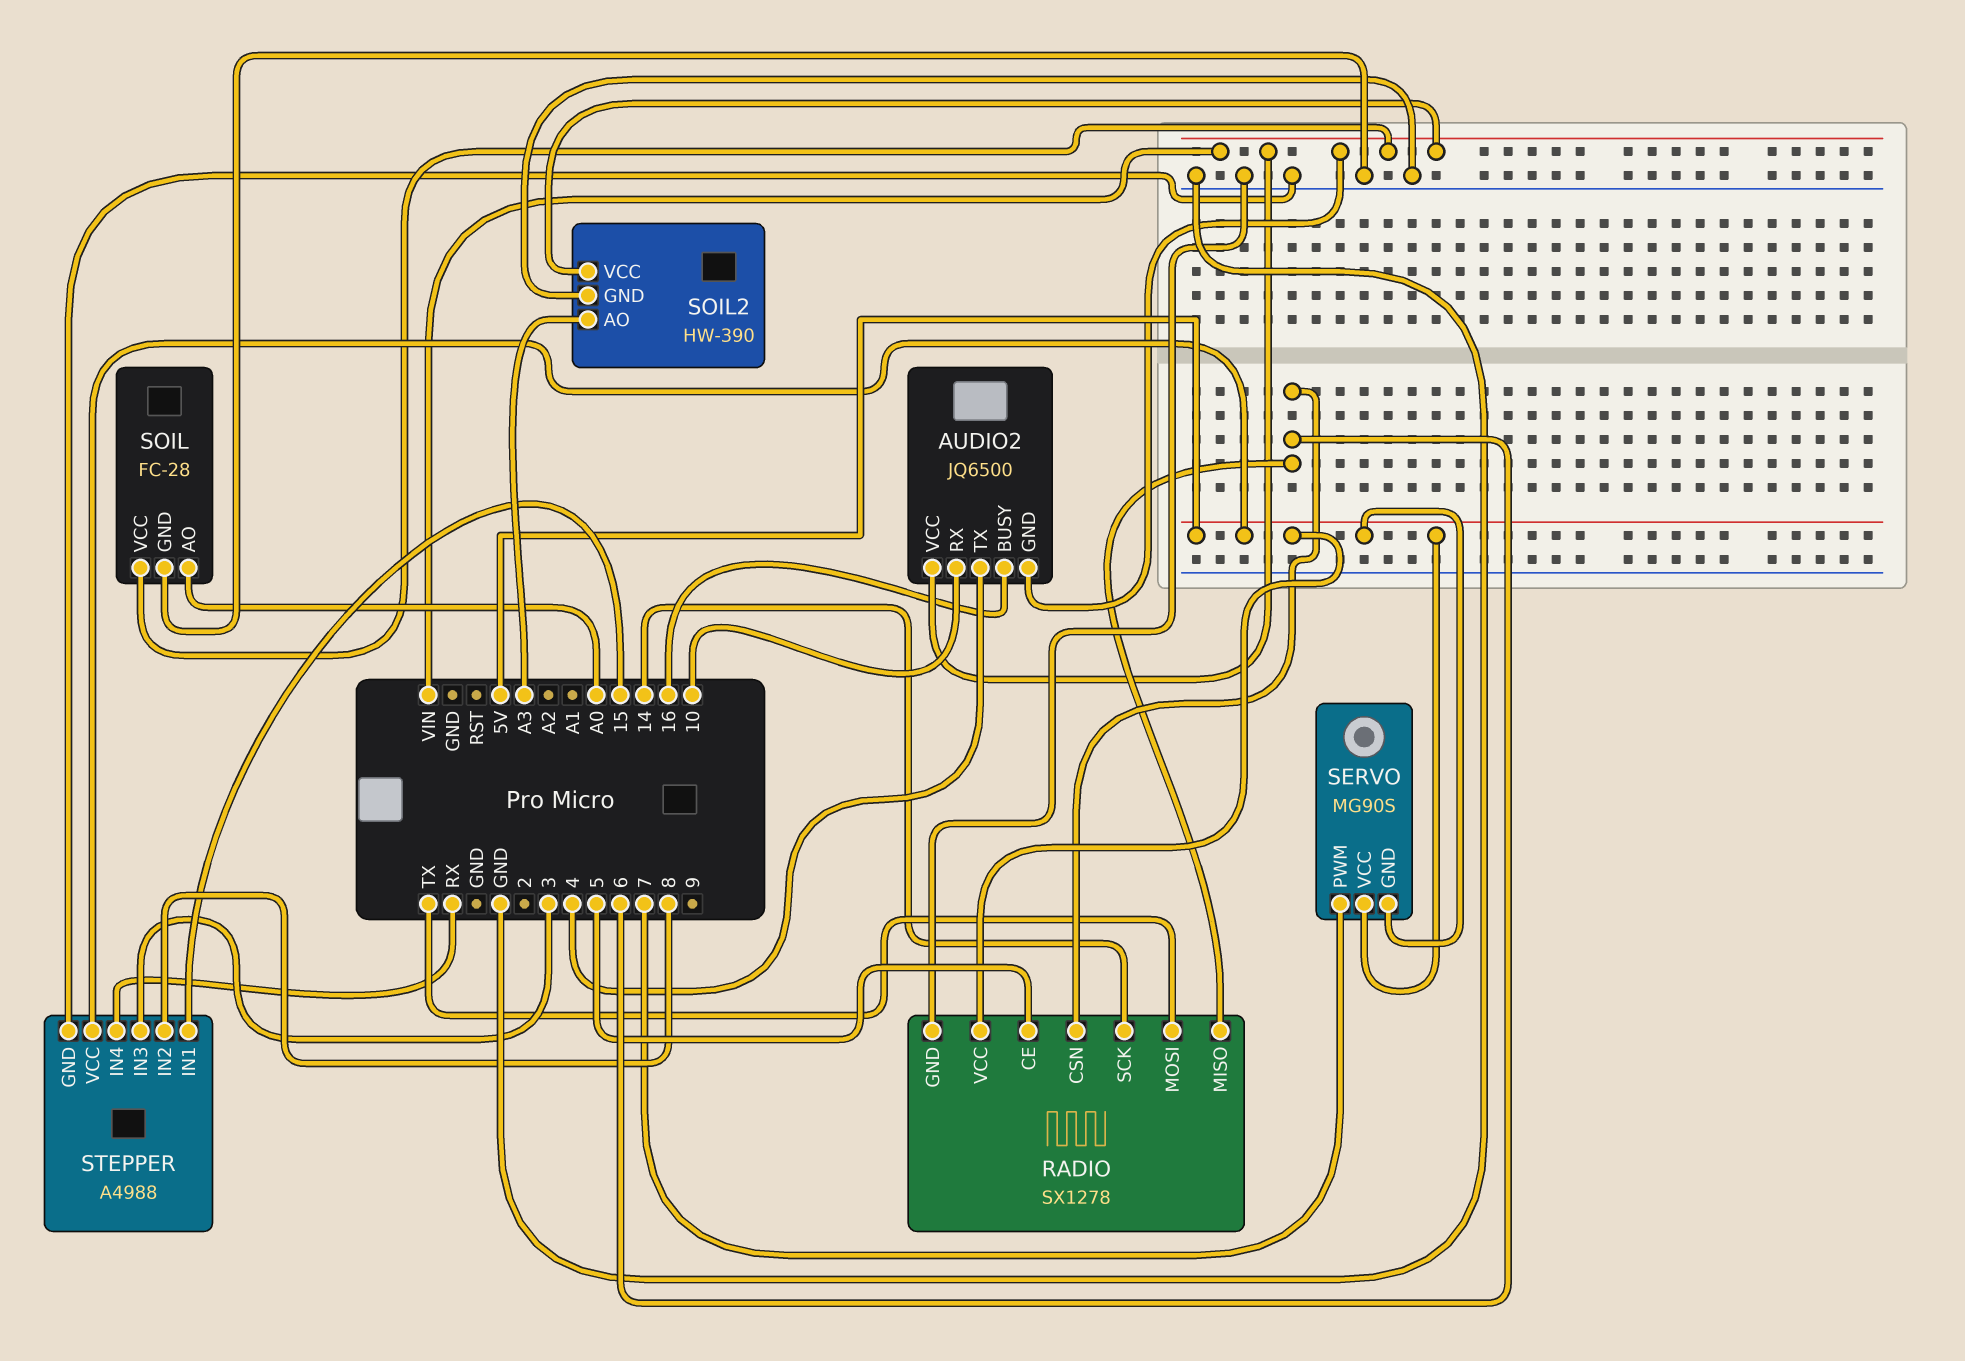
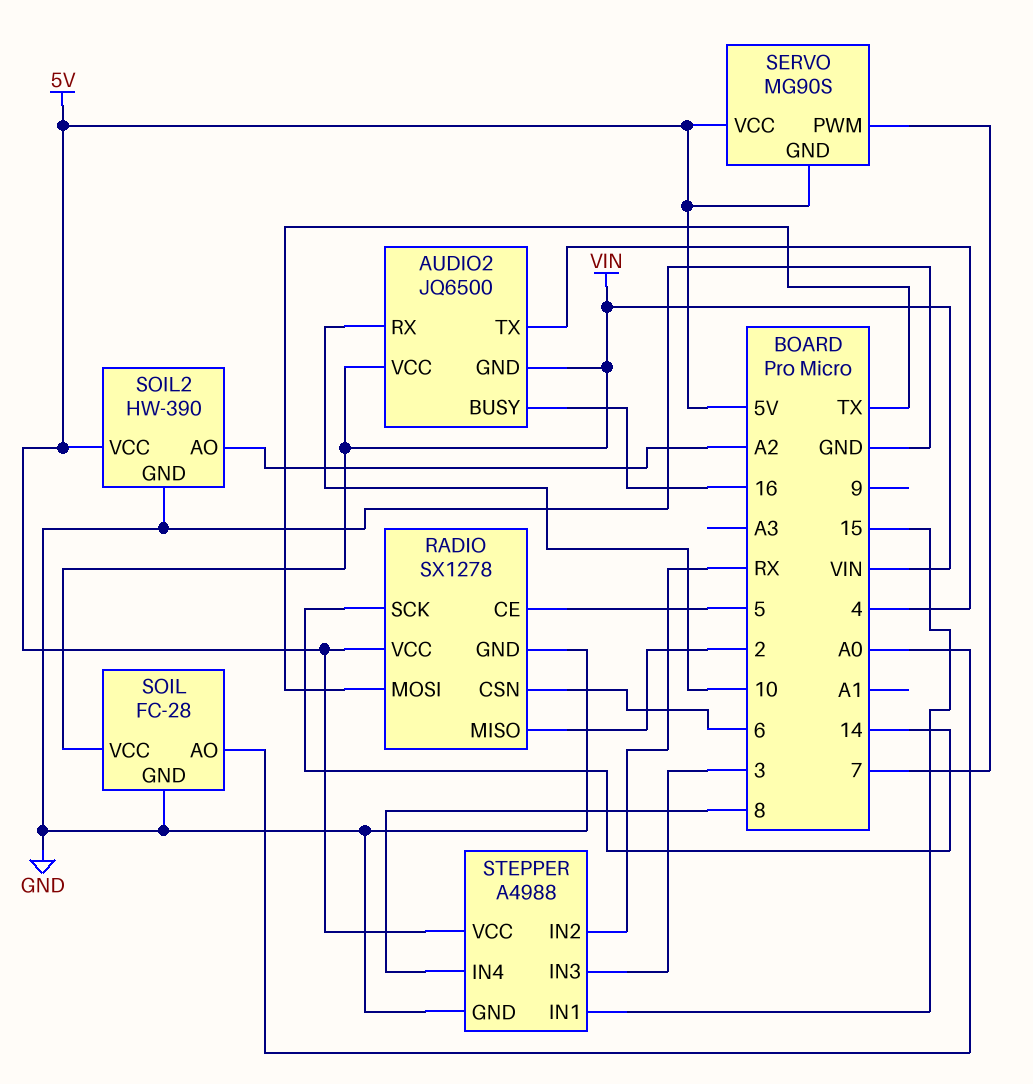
RADIO pin MISO: 6 -> 2
SOIL2 pin AO: A3 -> A2
SOIL2 pin VCC: VIN -> 5V
STEPPER pin IN2: 8 -> RX
STEPPER pin IN4: RX -> 8

